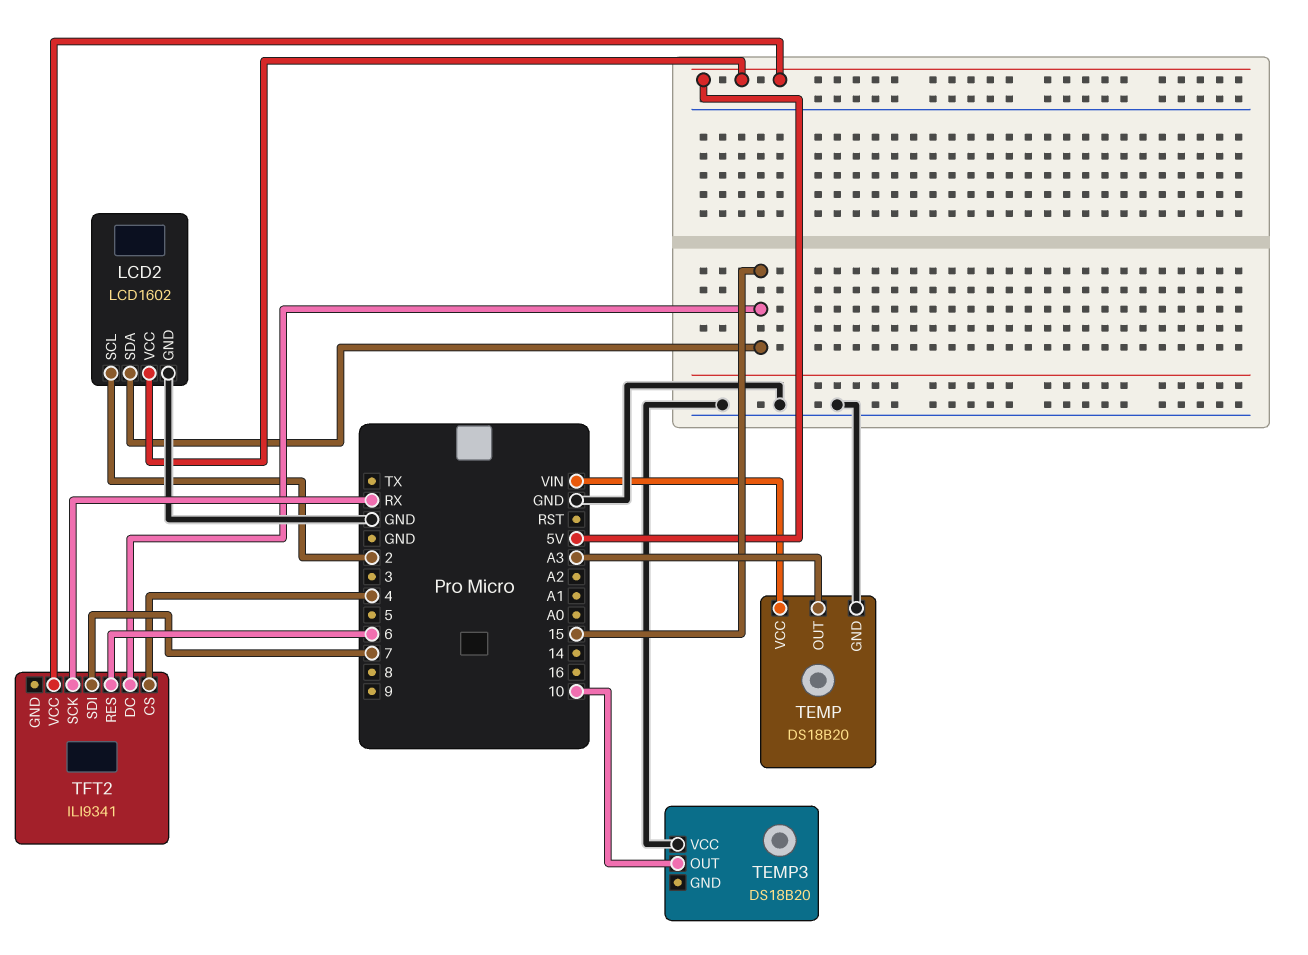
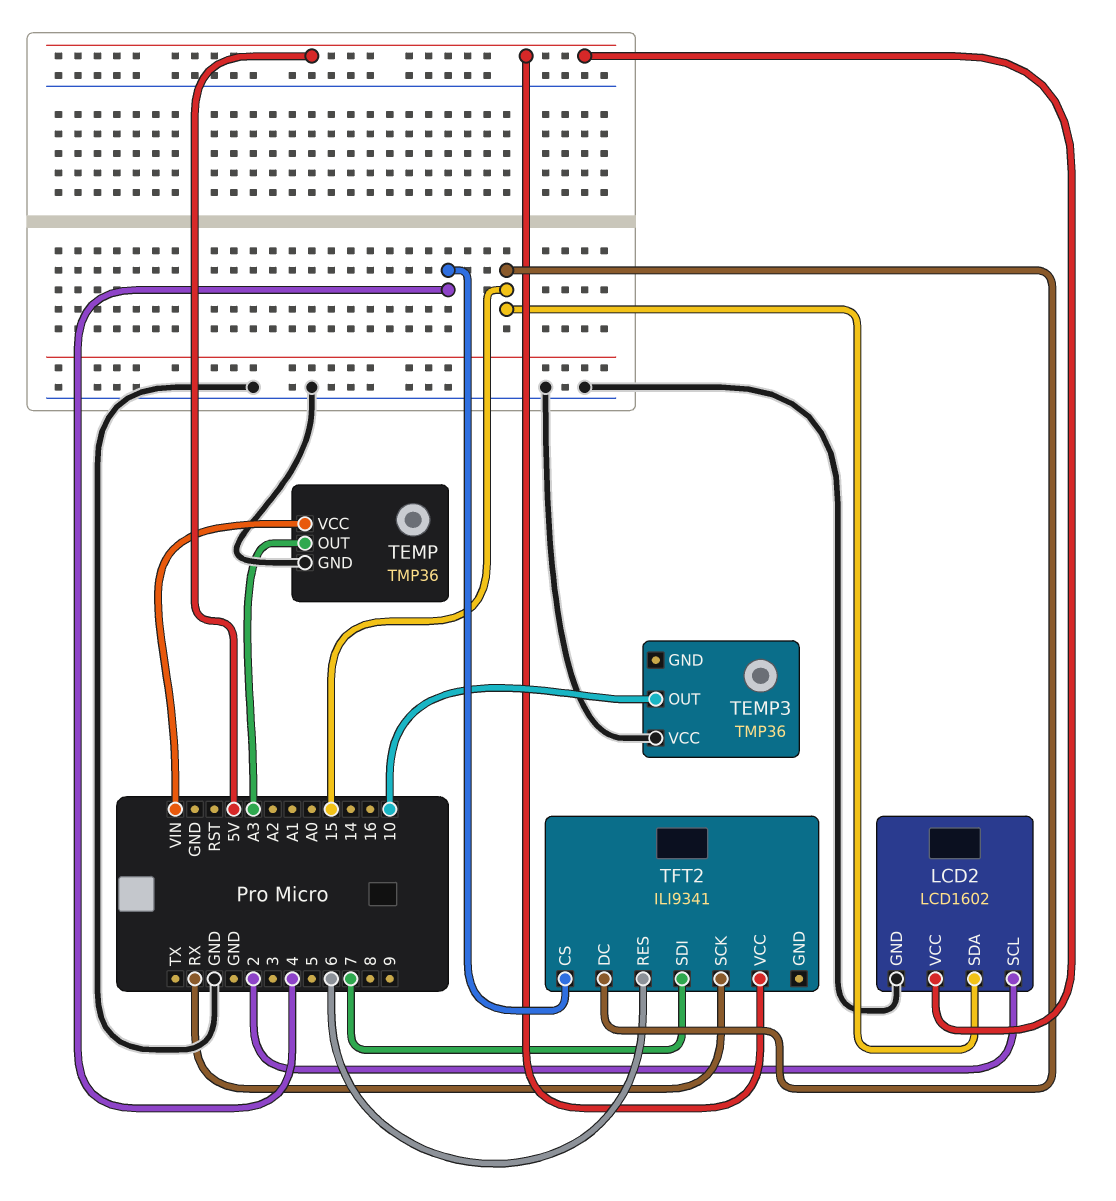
TEMP: DS18B20 -> TMP36
TEMP3: DS18B20 -> TMP36

